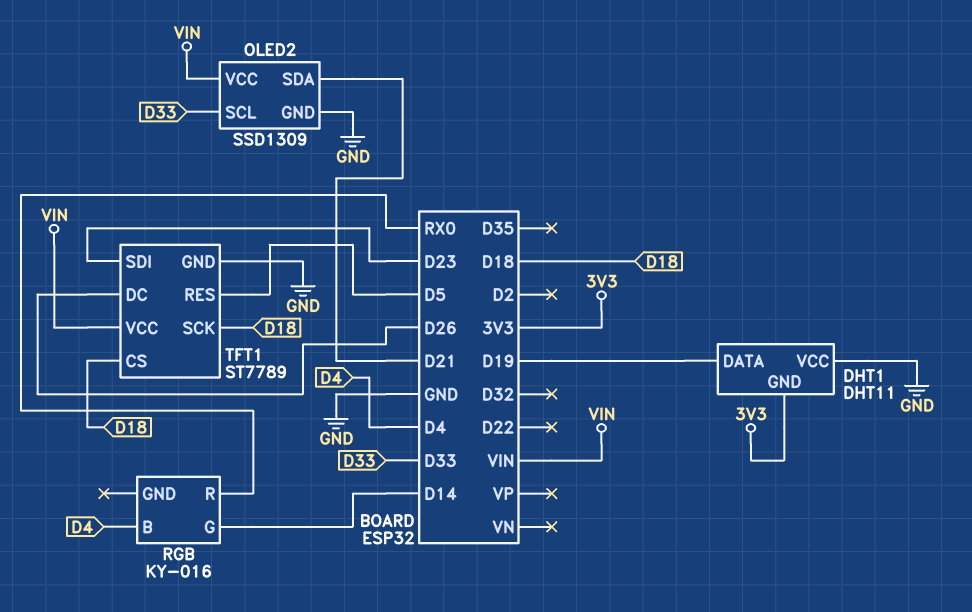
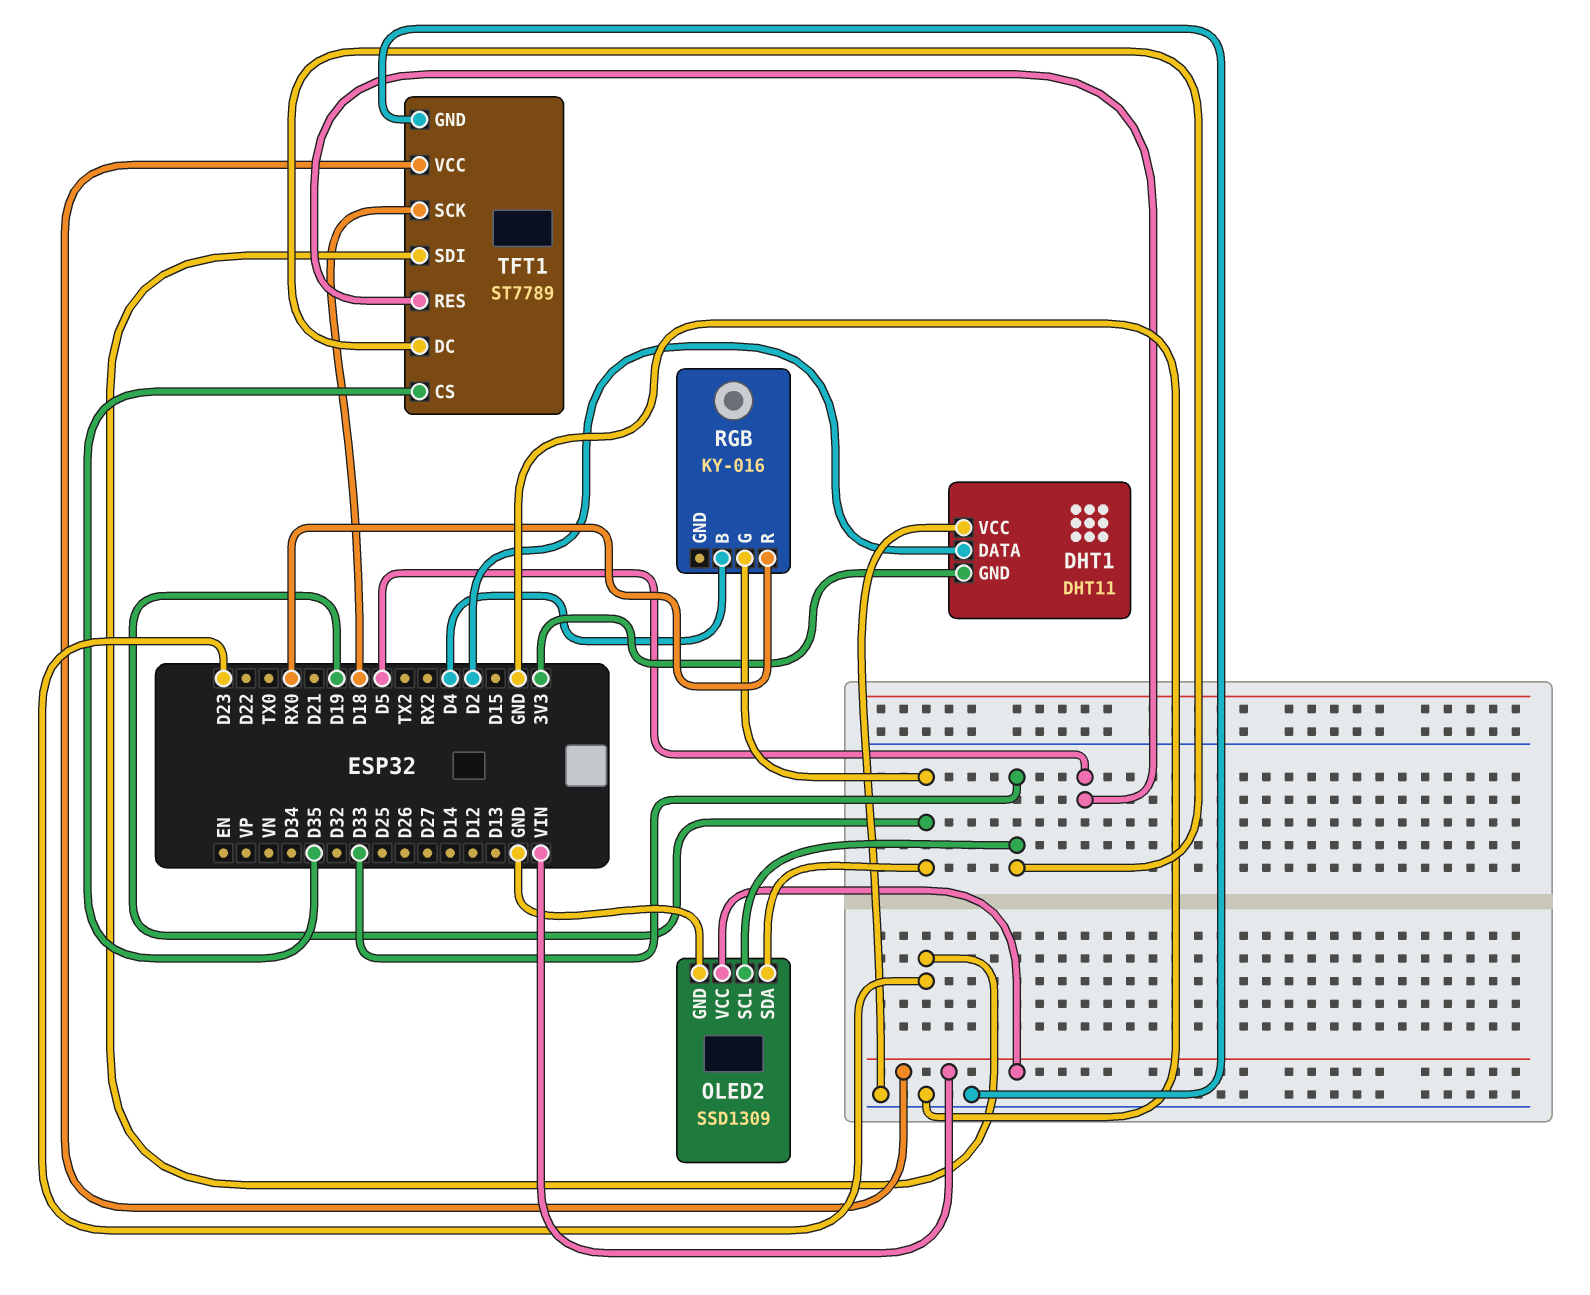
DHT1 pin DATA: D19 -> D2
OLED2 pin SDA: D21 -> D19
RGB pin G: D14 -> D19
TFT1 pin CS: D18 -> D35
TFT1 pin DC: D26 -> D33

